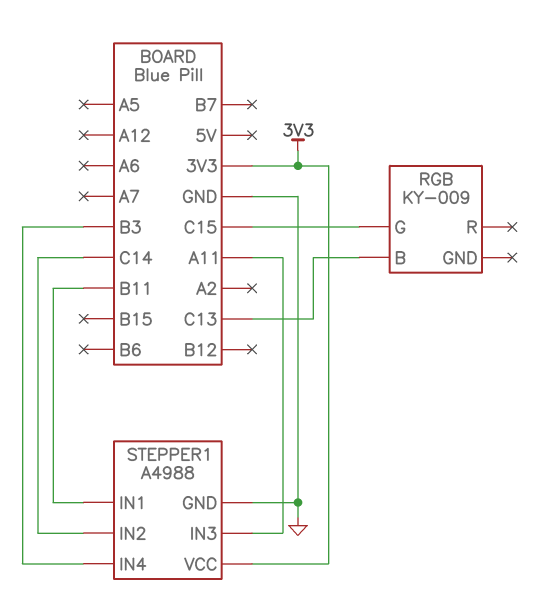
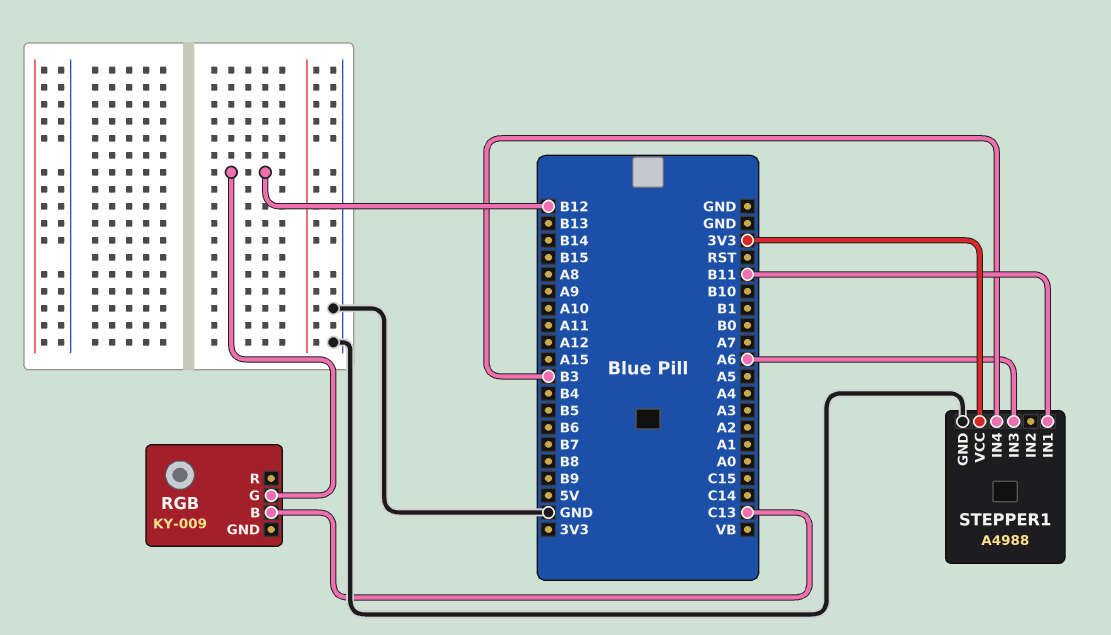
RGB pin G: C15 -> B12
STEPPER1 pin IN2: C14 -> none
STEPPER1 pin IN3: A11 -> A6

